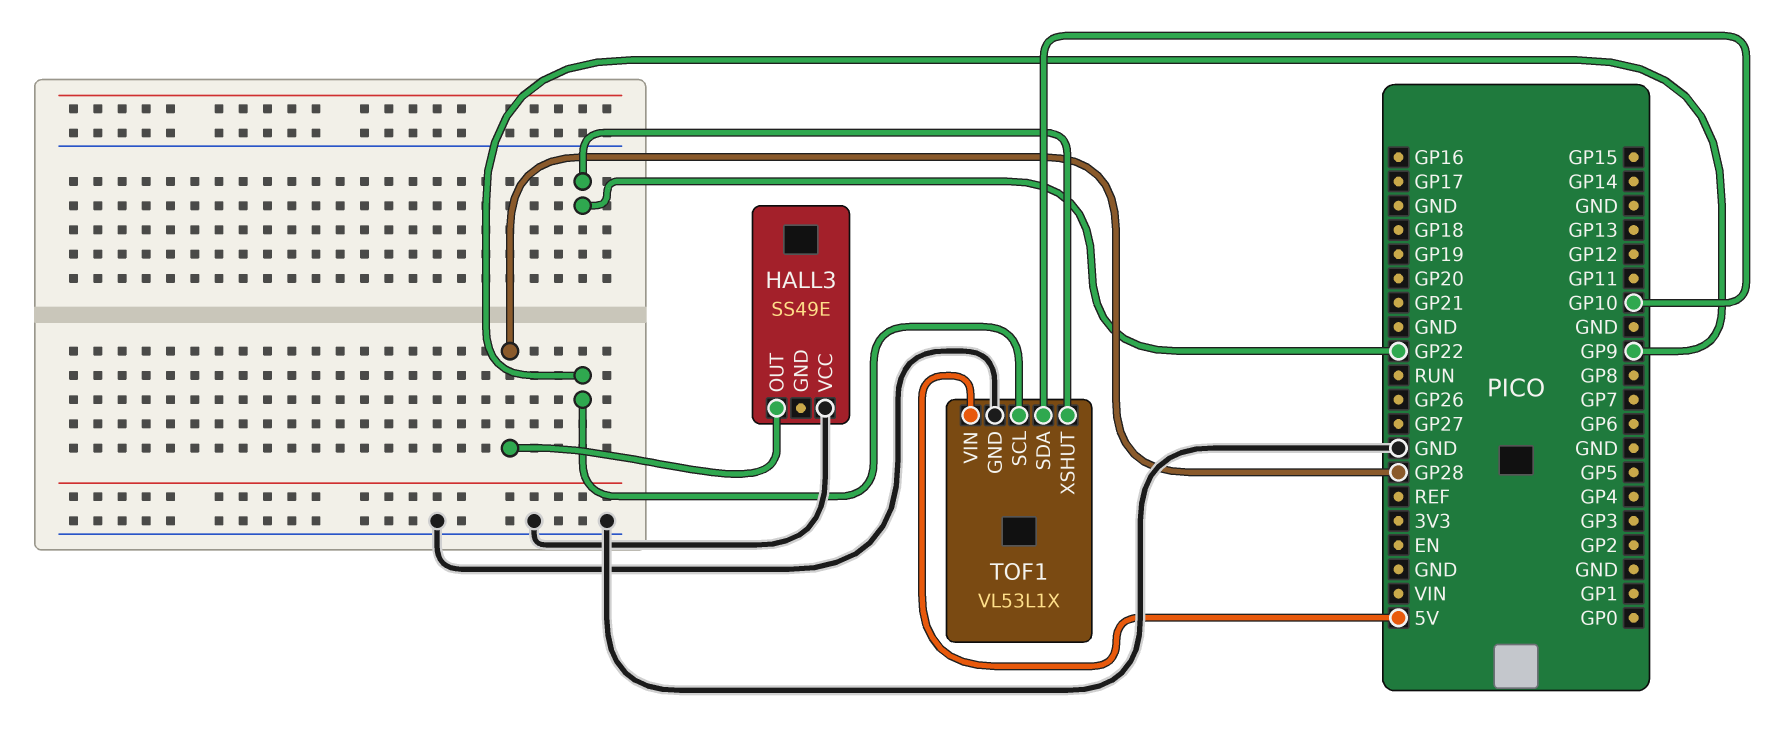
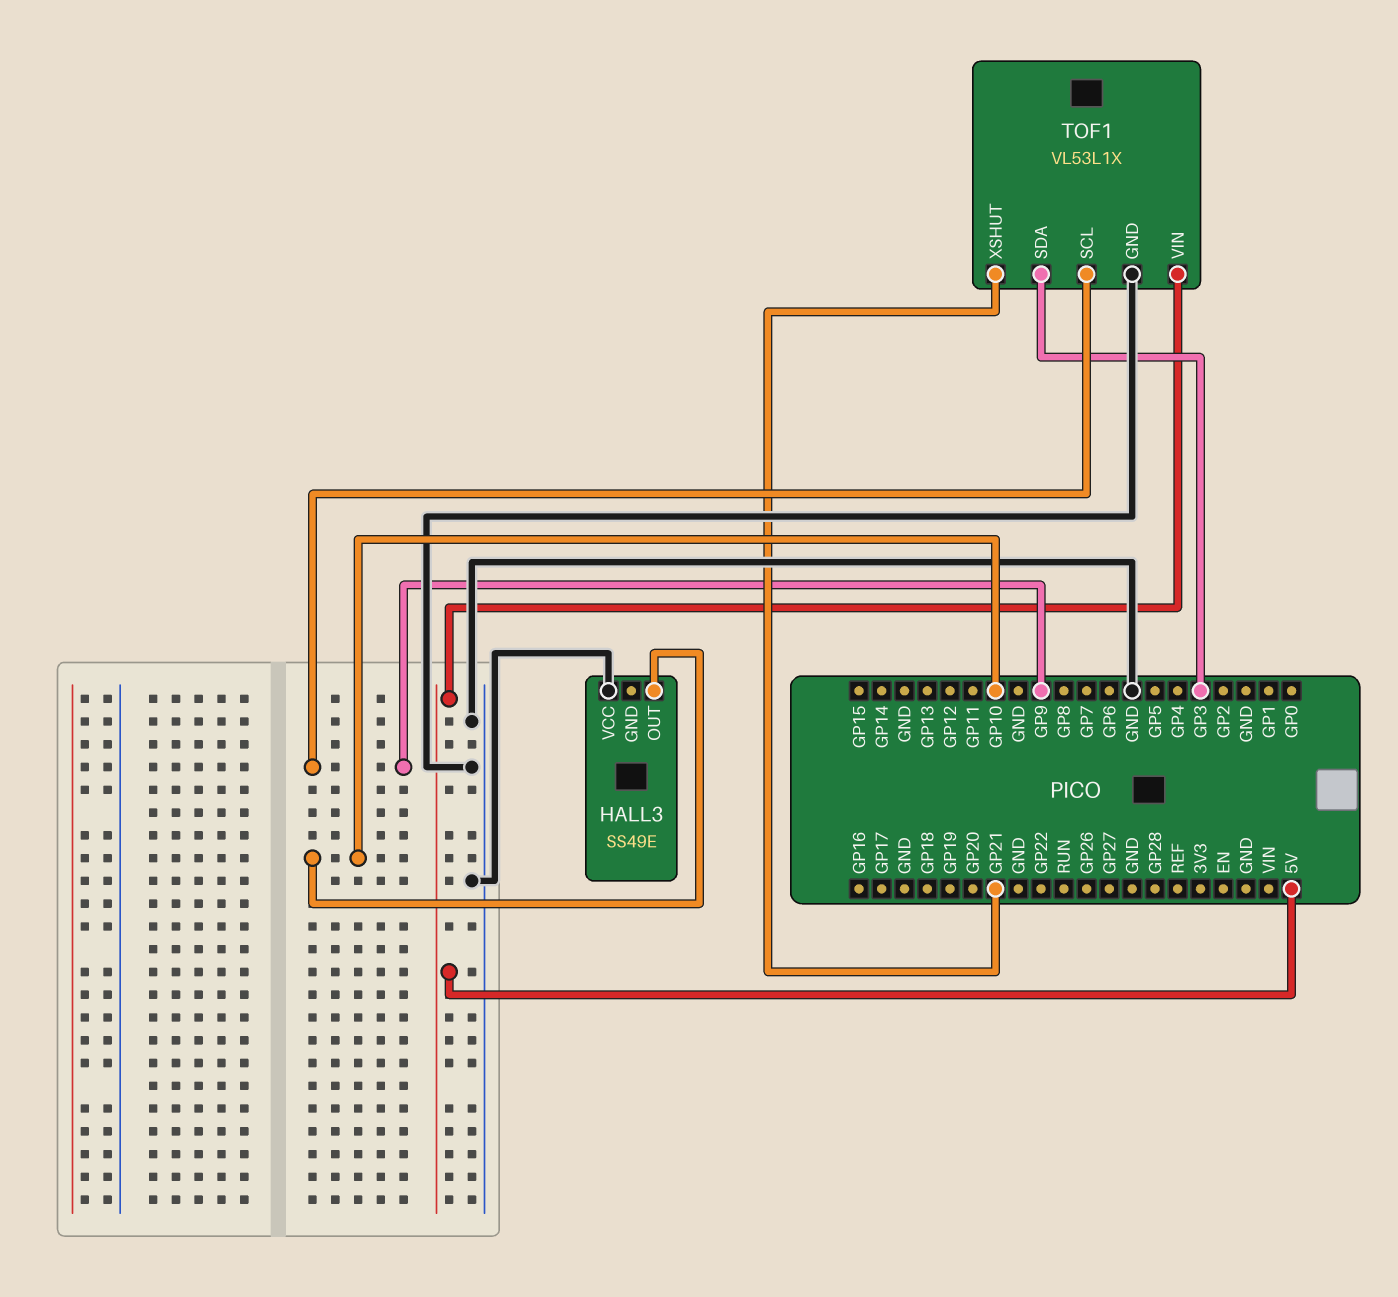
HALL3 pin OUT: GP28 -> GP10
TOF1 pin SDA: GP10 -> GP3
TOF1 pin XSHUT: GP22 -> GP21

